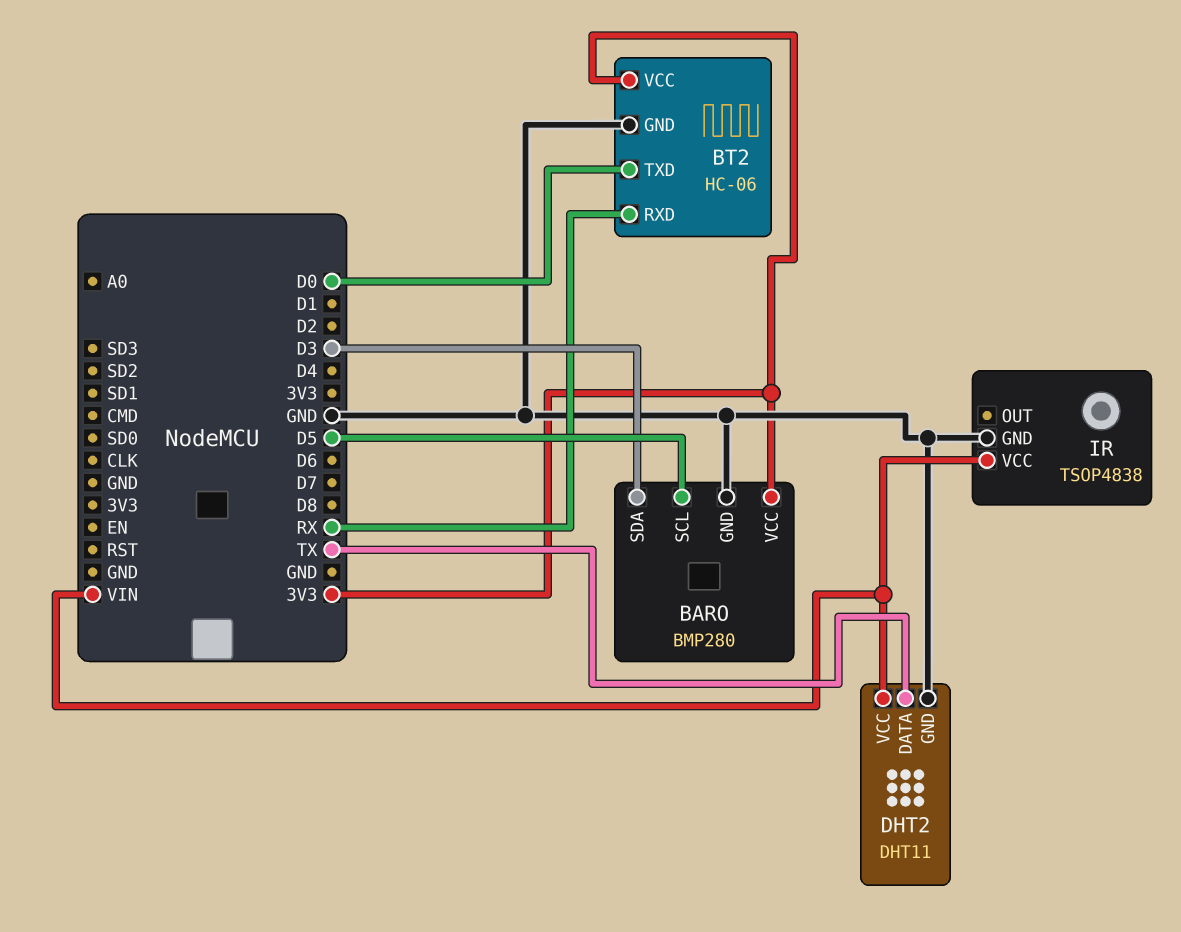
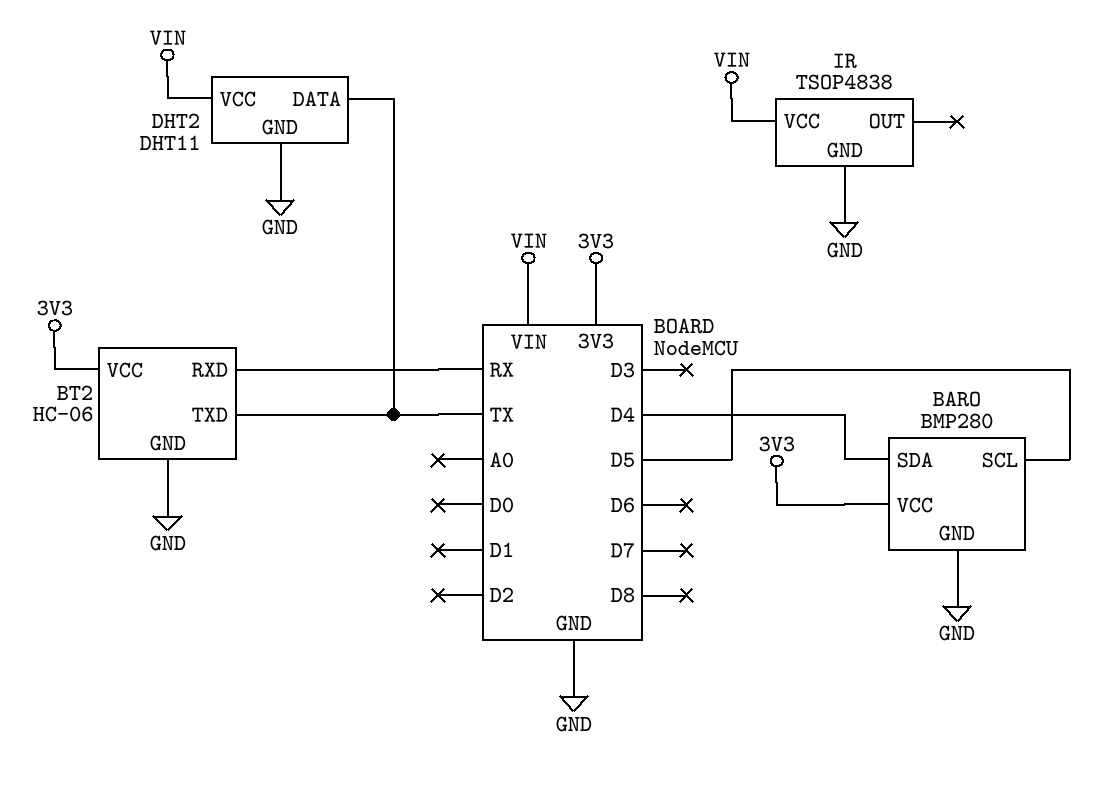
BARO pin SDA: D3 -> D4
BT2 pin TXD: D0 -> TX

